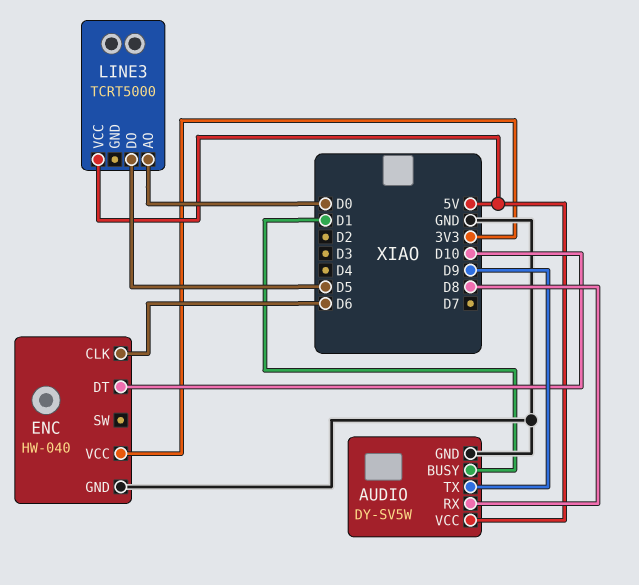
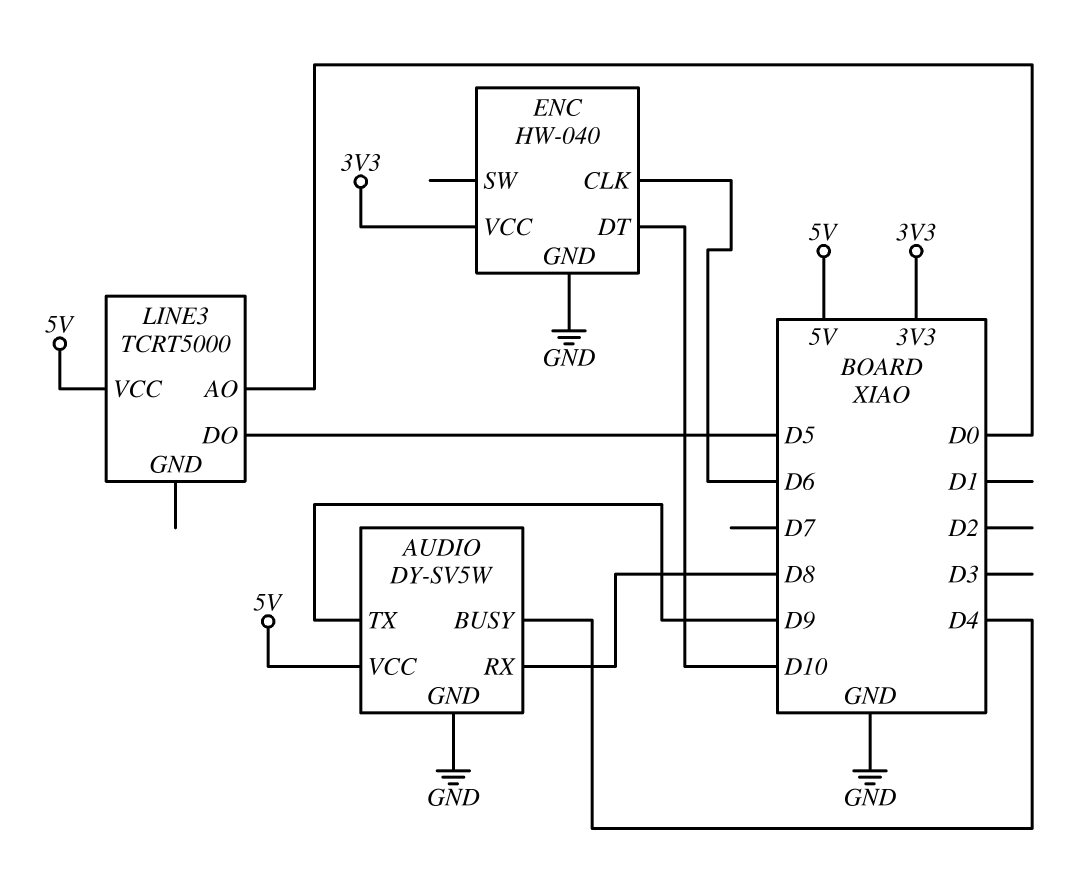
AUDIO pin BUSY: D1 -> D4

